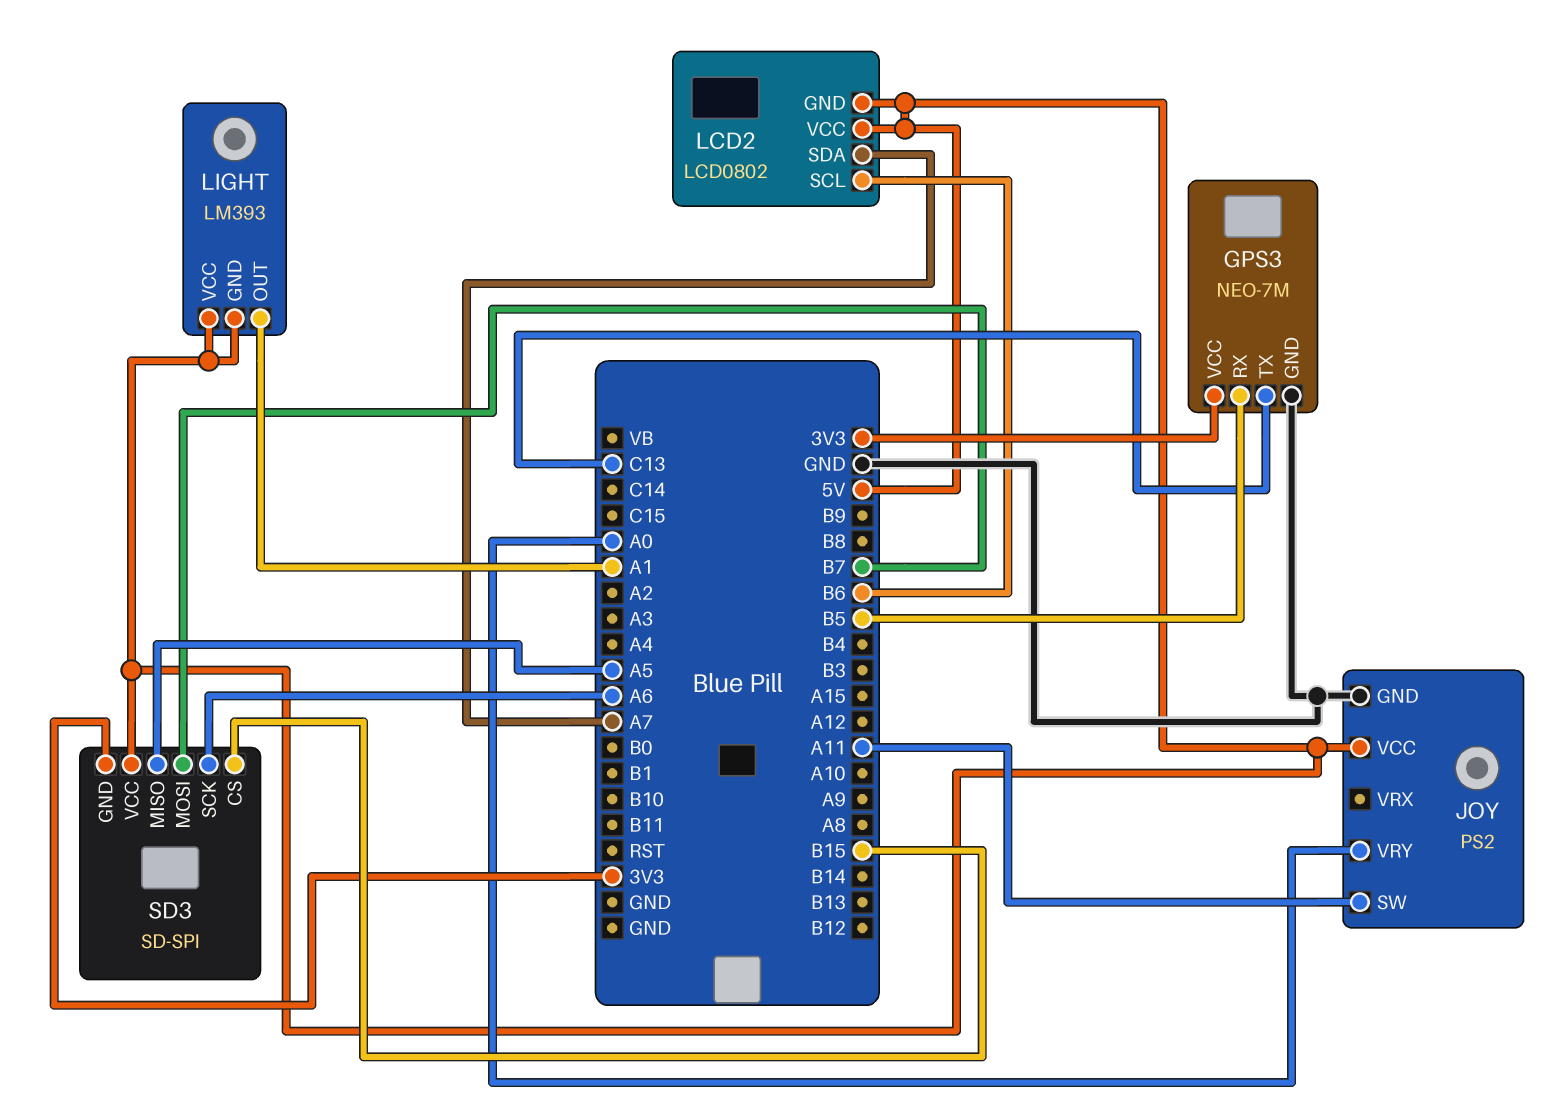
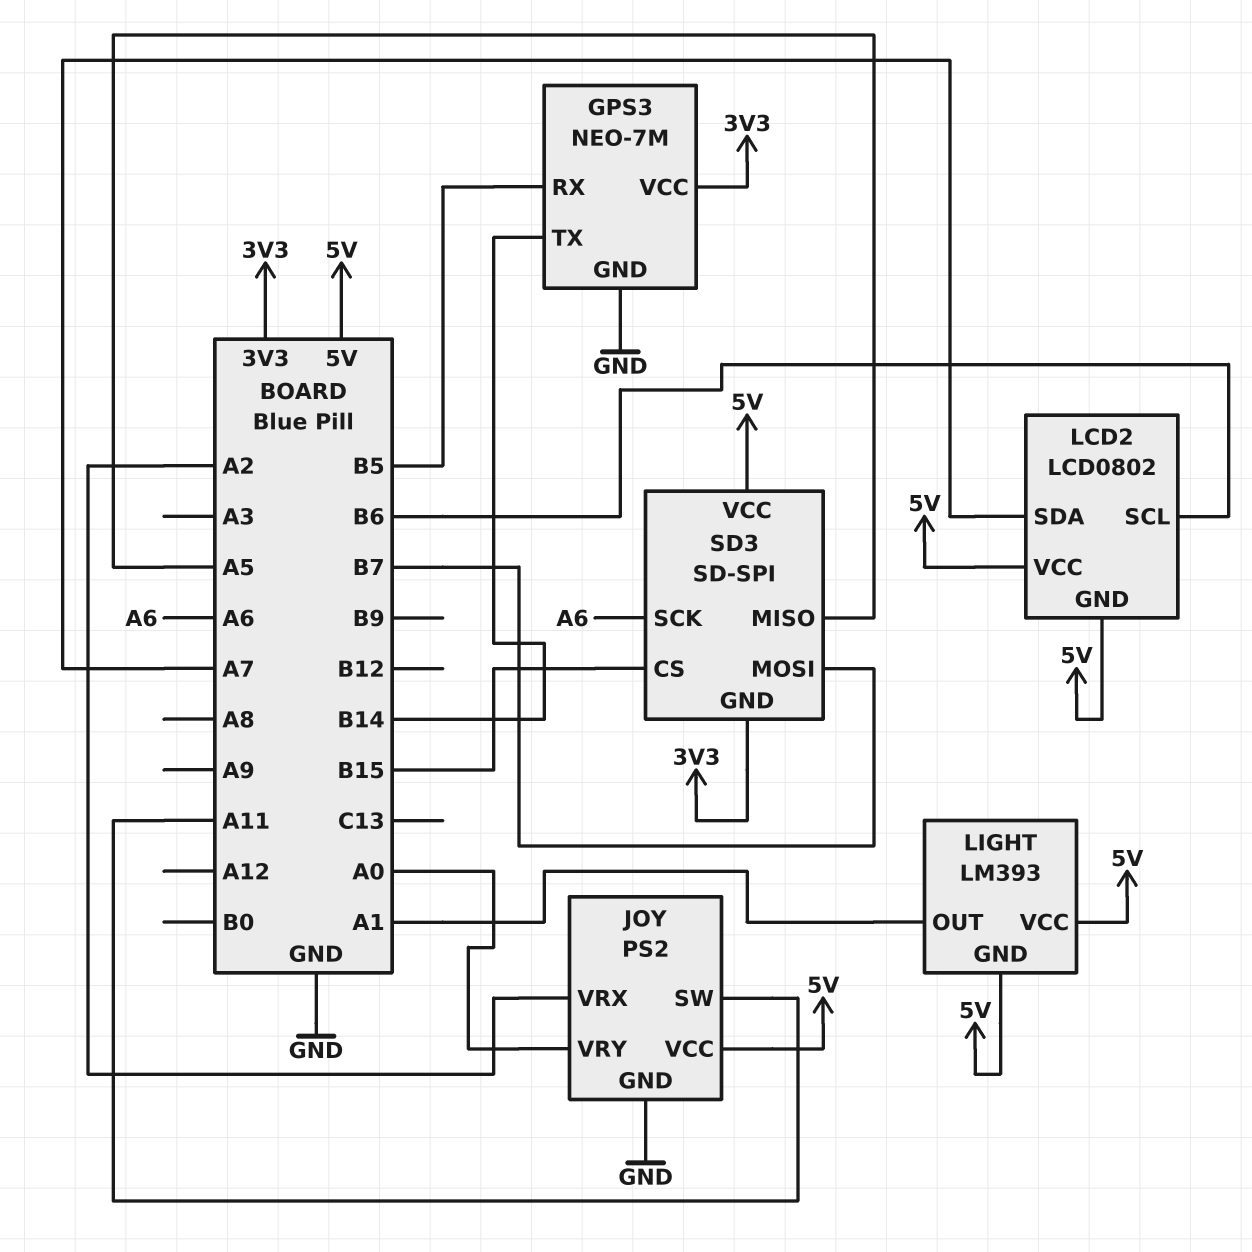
GPS3 pin TX: C13 -> B14
JOY pin VRX: none -> A2

